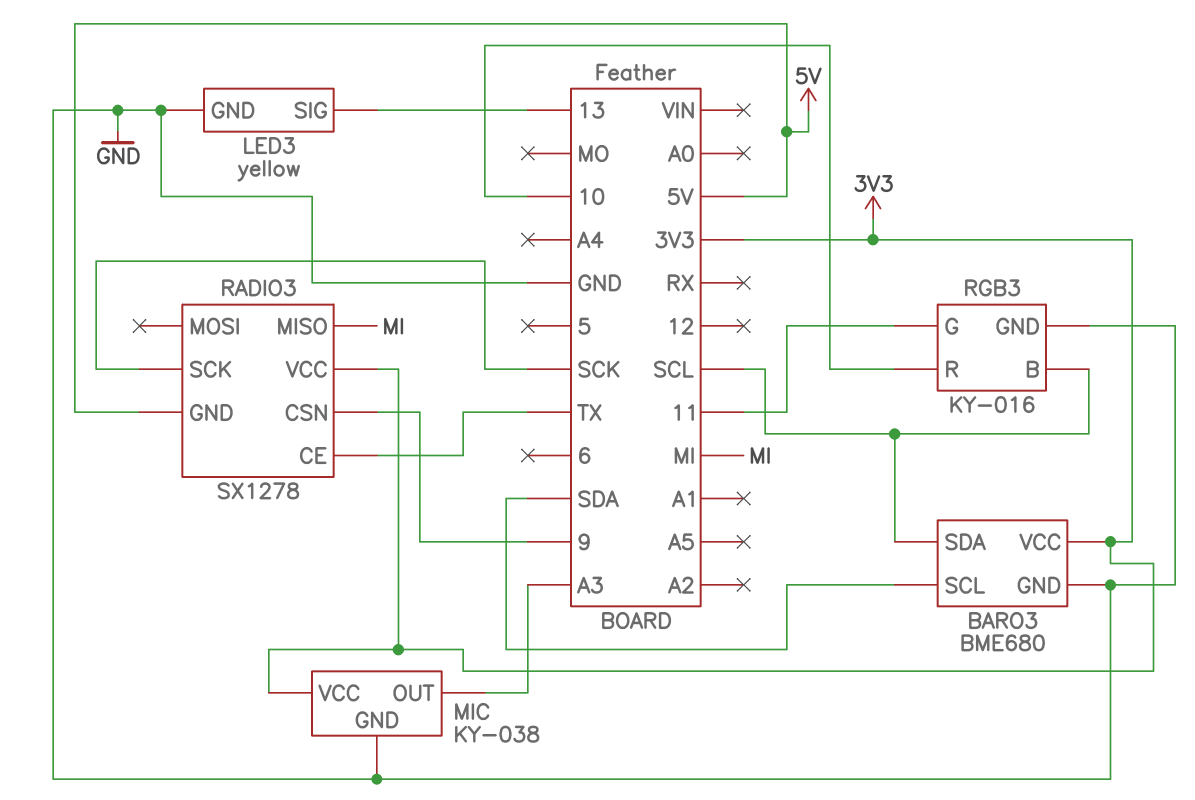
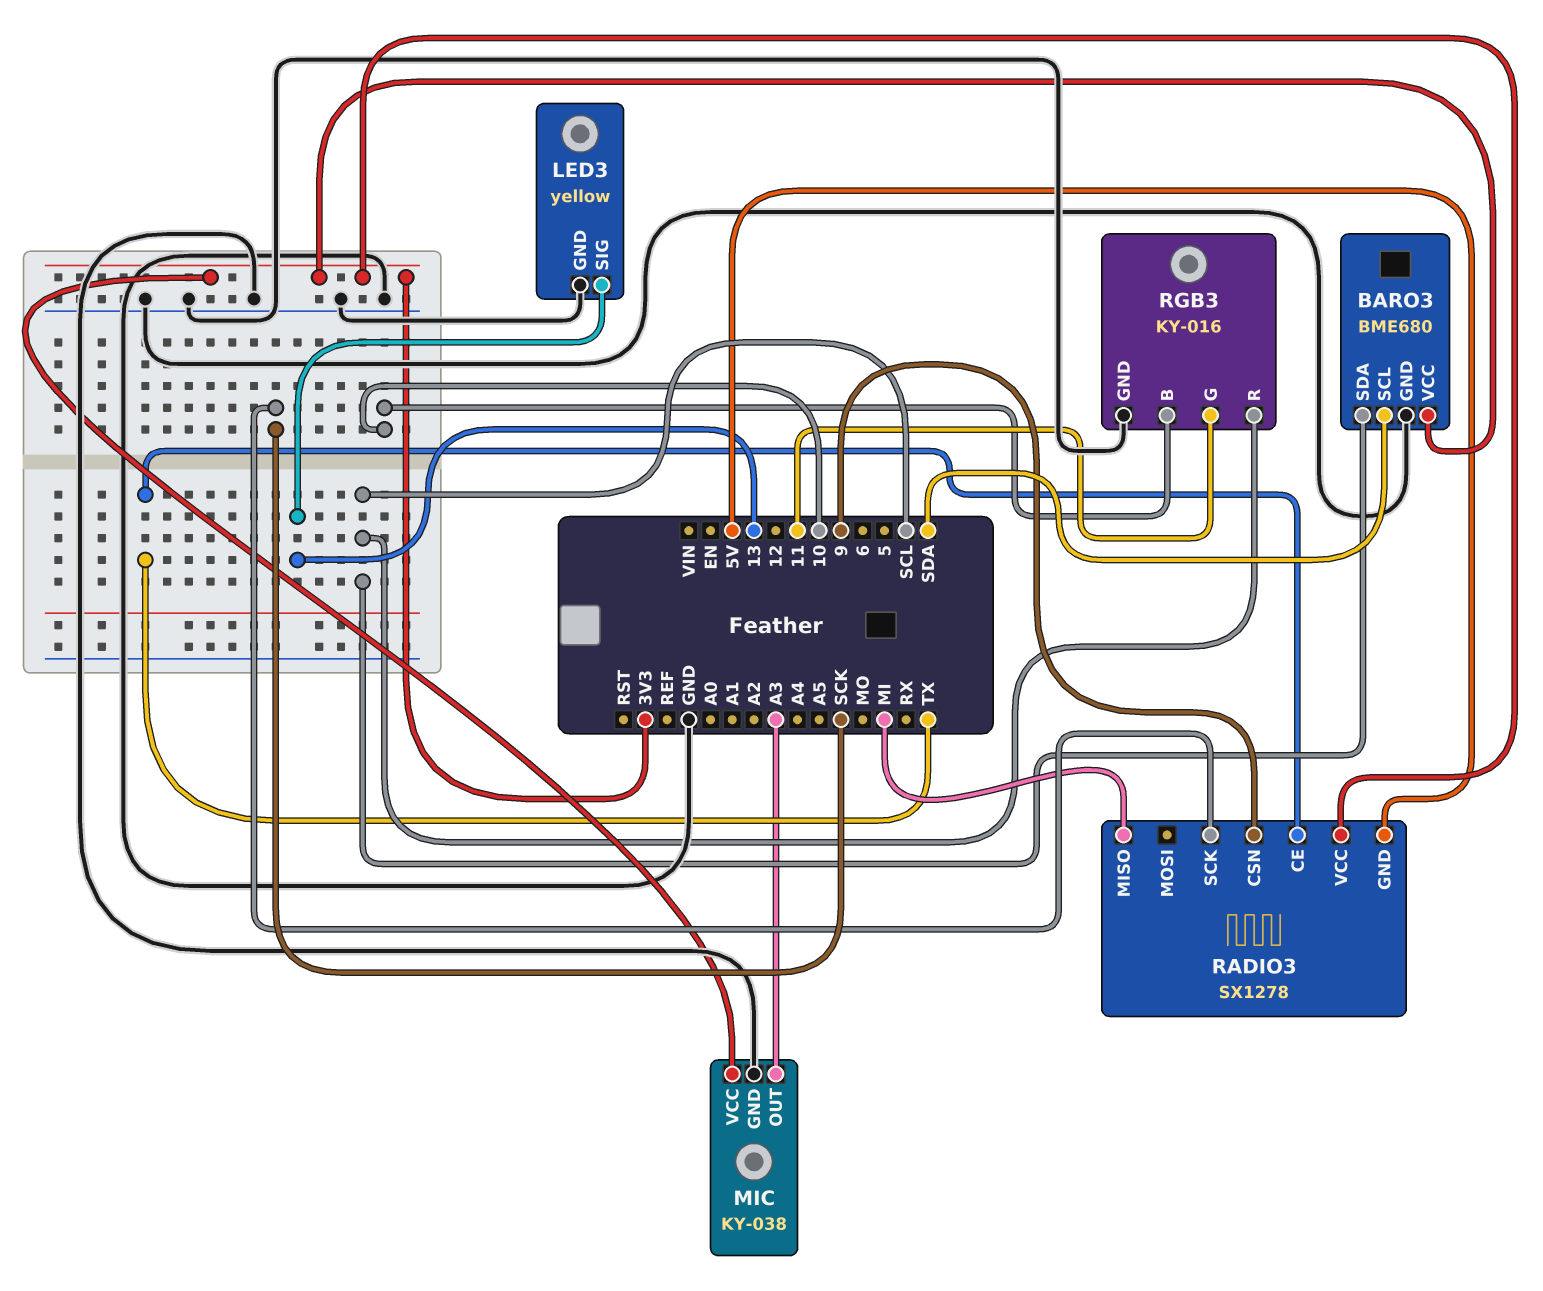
RGB3 pin B: SCL -> 10
RGB3 pin R: 10 -> SCL

